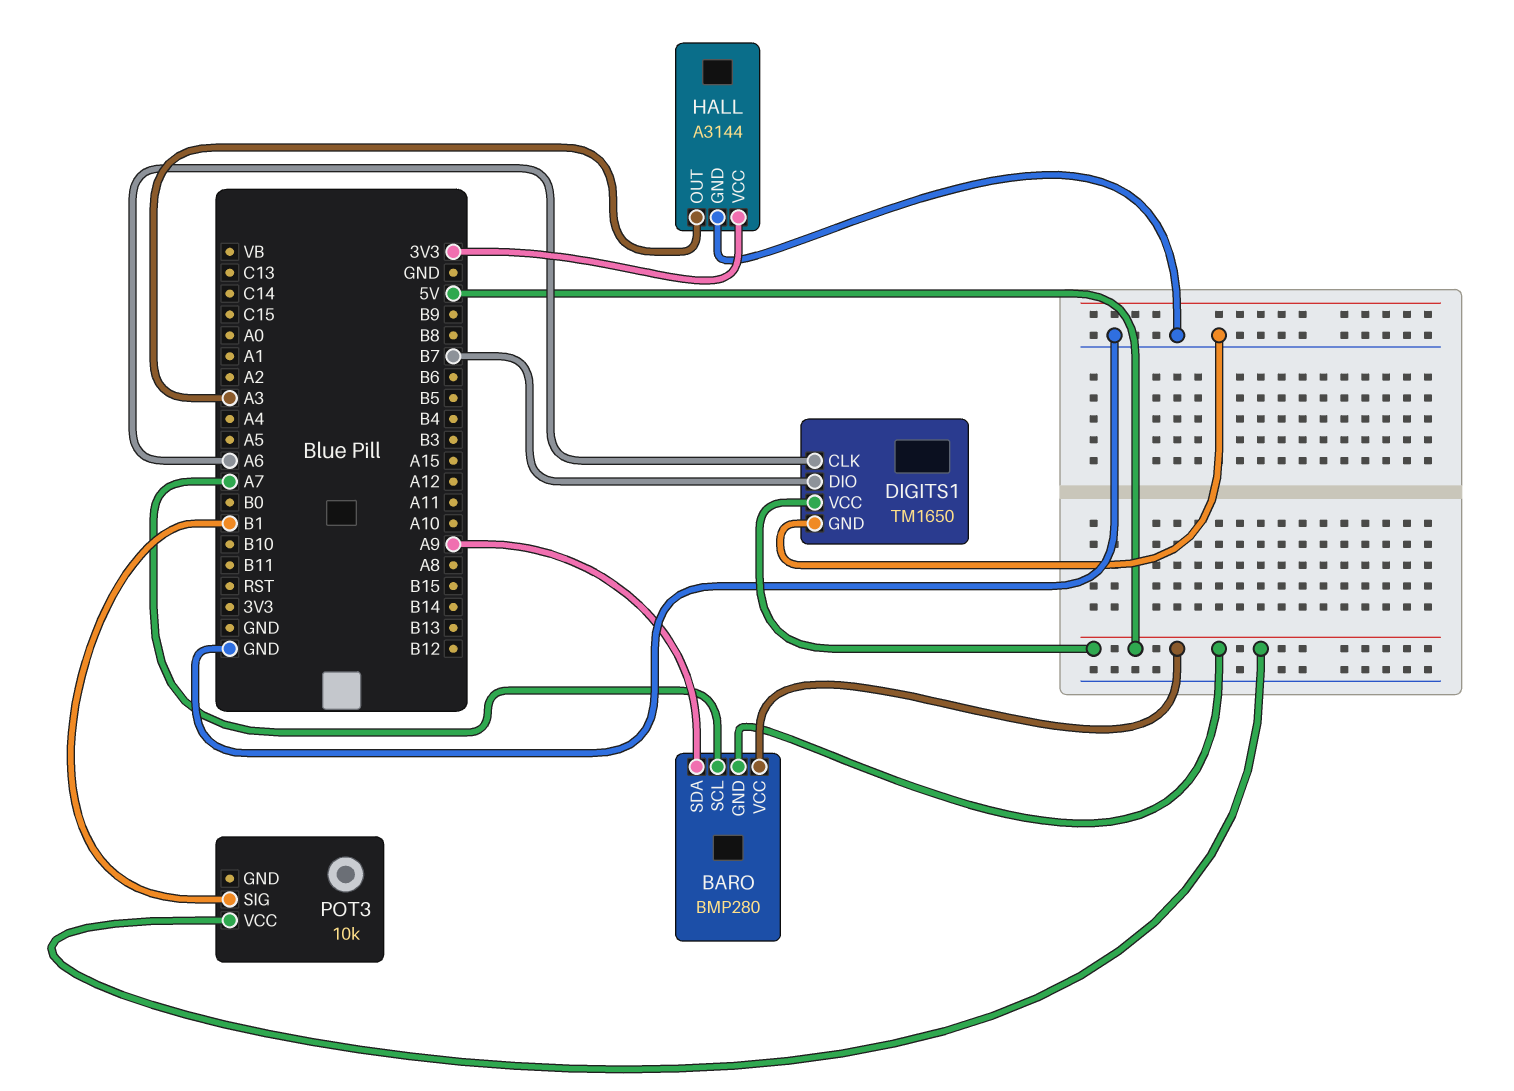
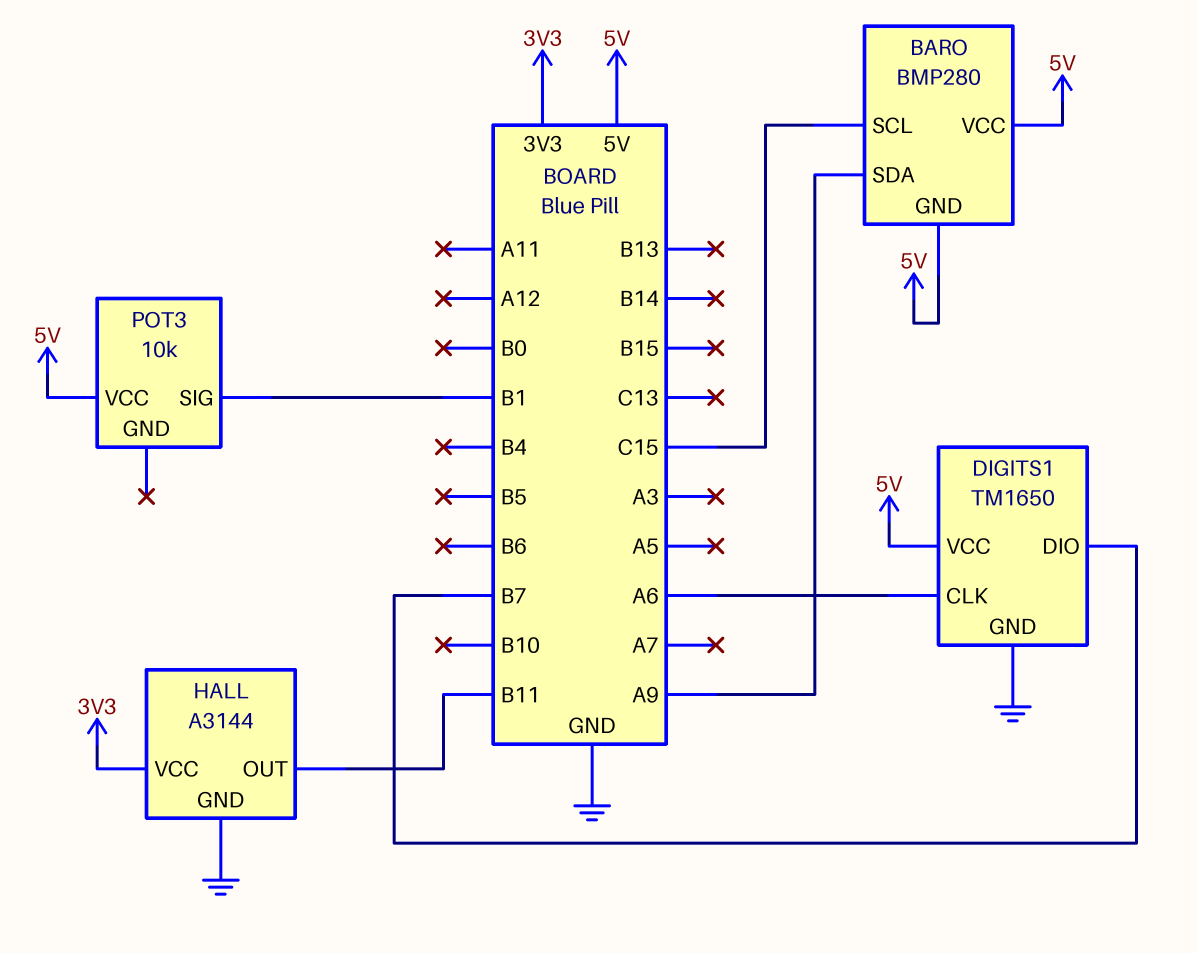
BARO pin SCL: A7 -> C15
HALL pin OUT: A3 -> B11

